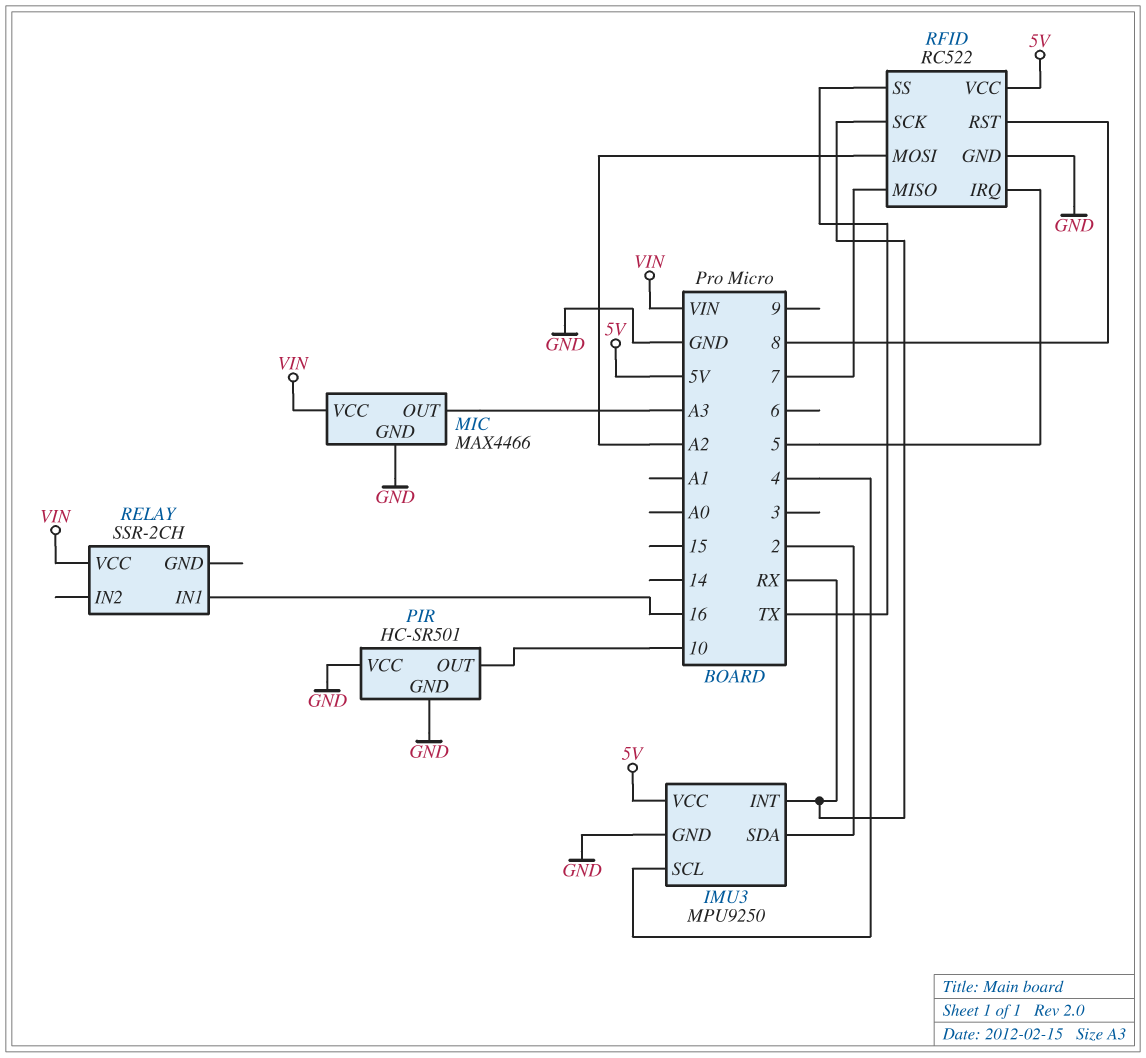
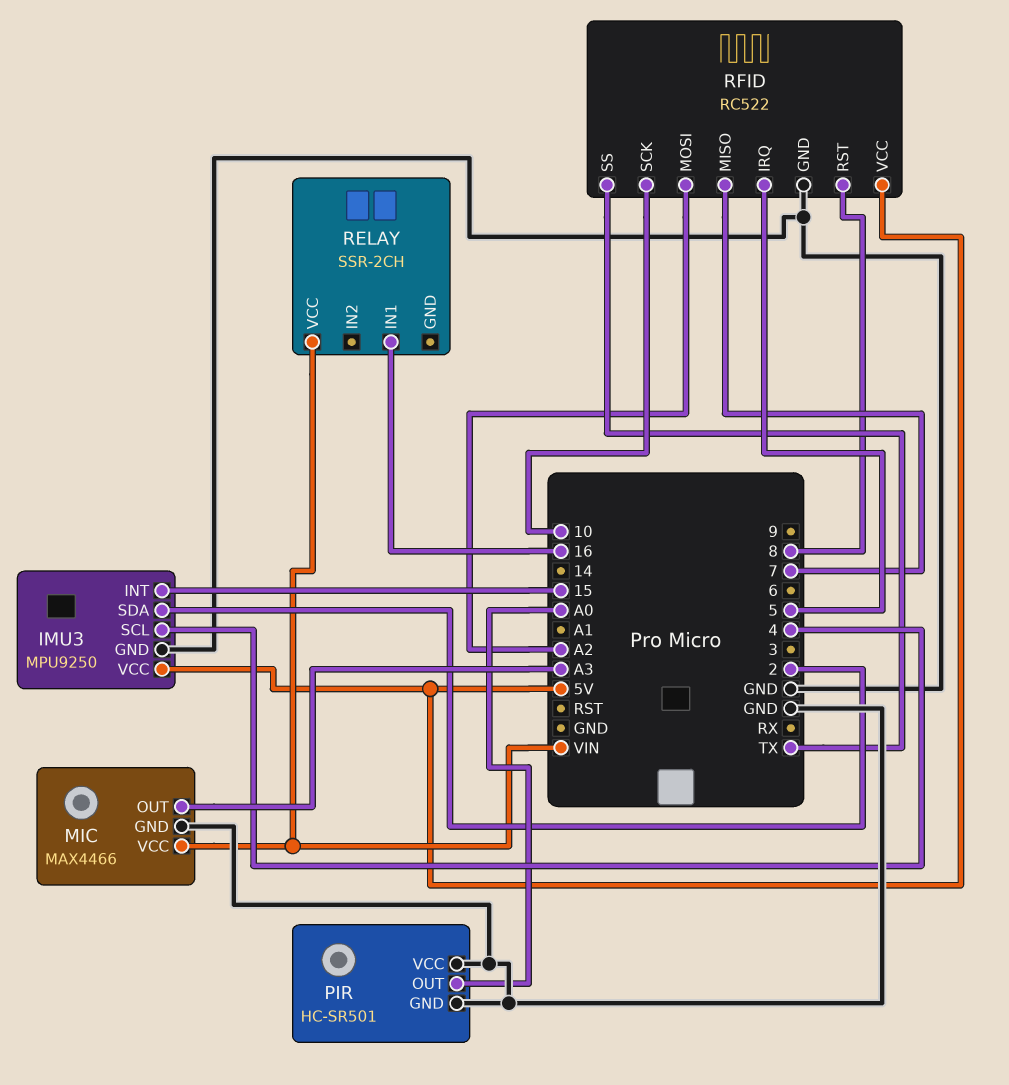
IMU3 pin INT: RX -> 15
PIR pin OUT: 10 -> A0
RFID pin SCK: RX -> 10

